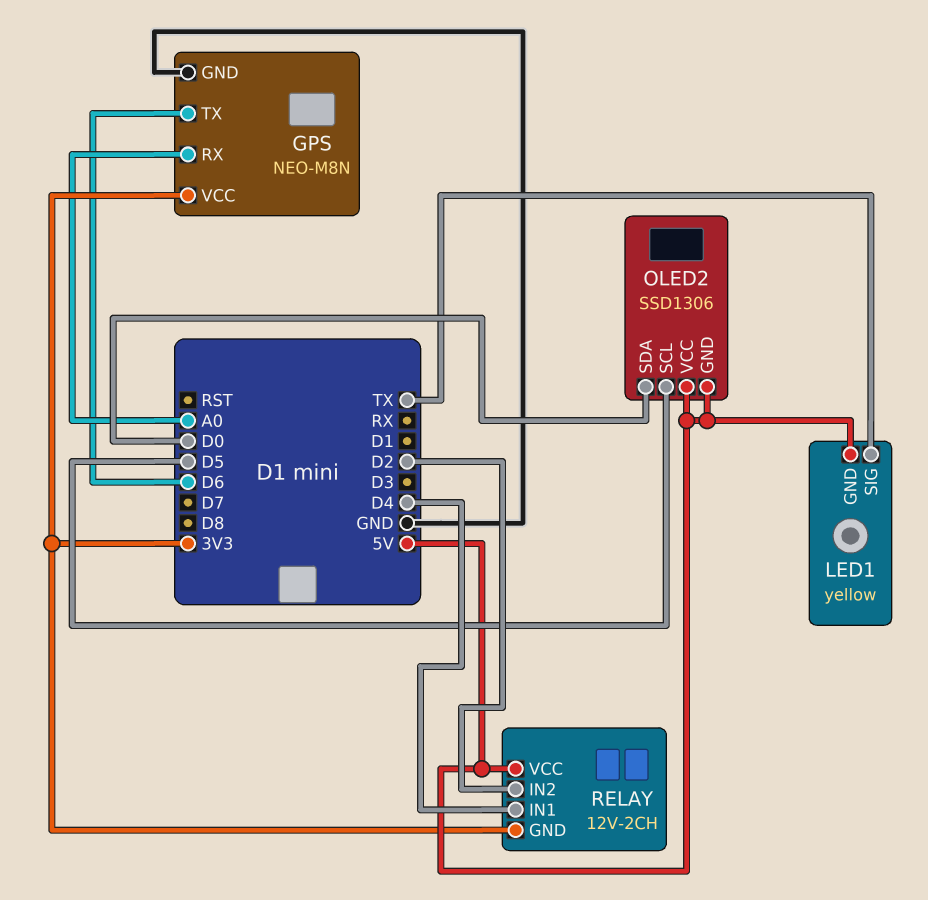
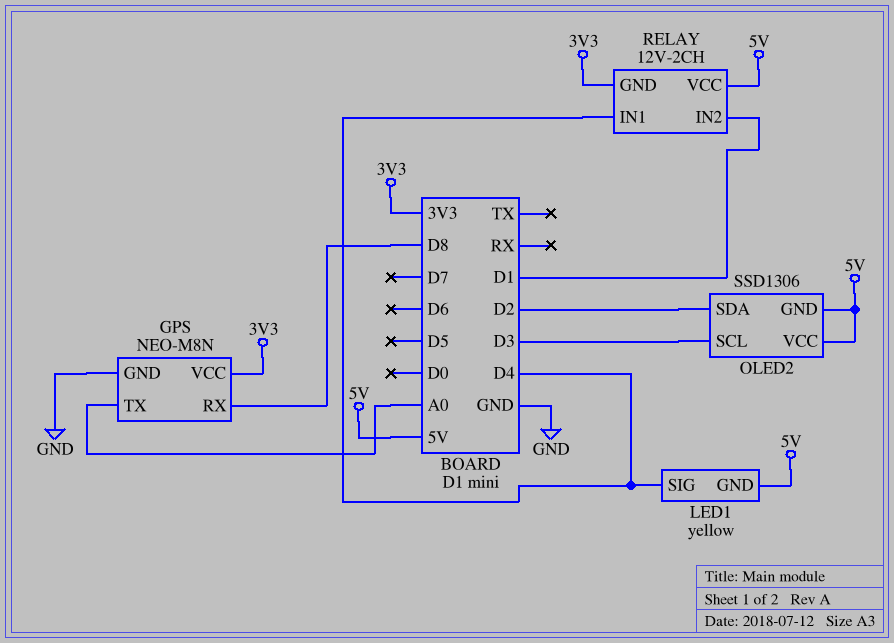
GPS pin RX: A0 -> D8
GPS pin TX: D6 -> A0
LED1 pin SIG: TX -> D4
OLED2 pin SCL: D5 -> D3
OLED2 pin SDA: D0 -> D2
RELAY pin IN2: D2 -> D1

